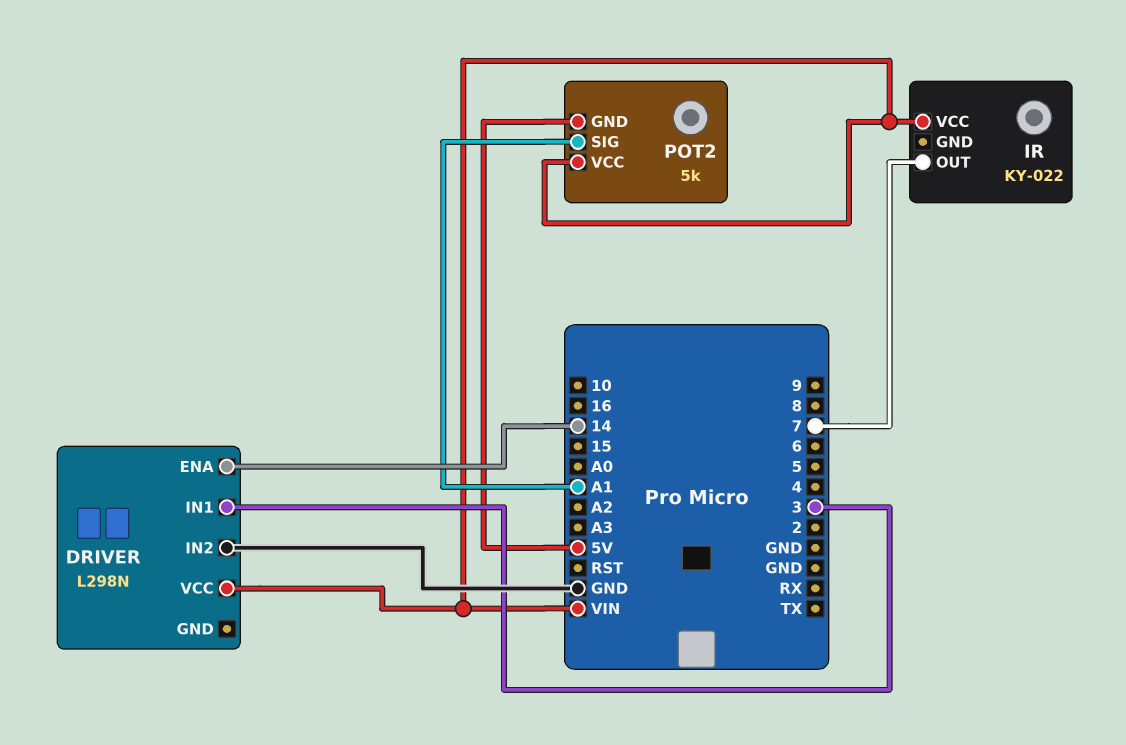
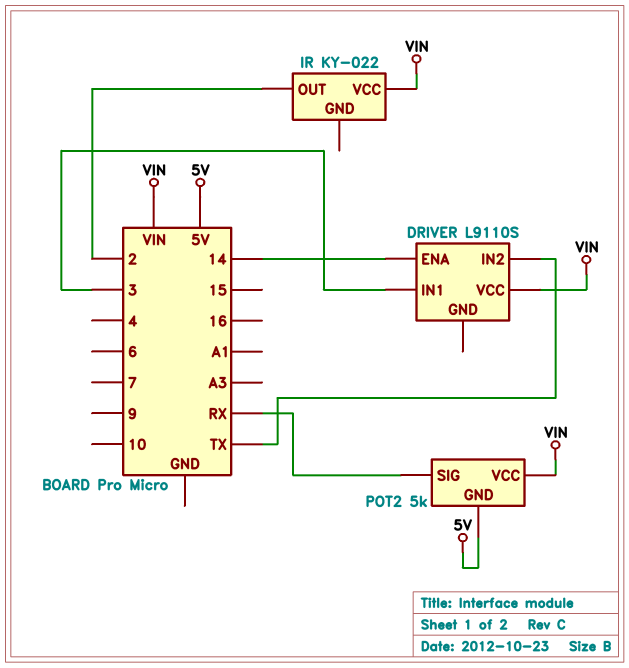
DRIVER: L298N -> L9110S
DRIVER pin IN2: GND -> TX
IR pin OUT: 7 -> 2
POT2 pin SIG: A1 -> RX

